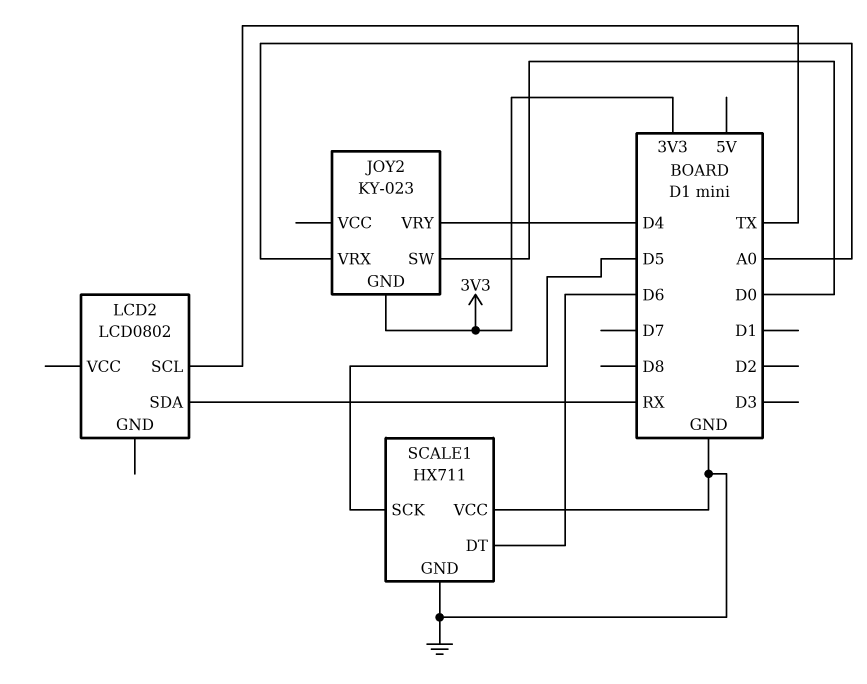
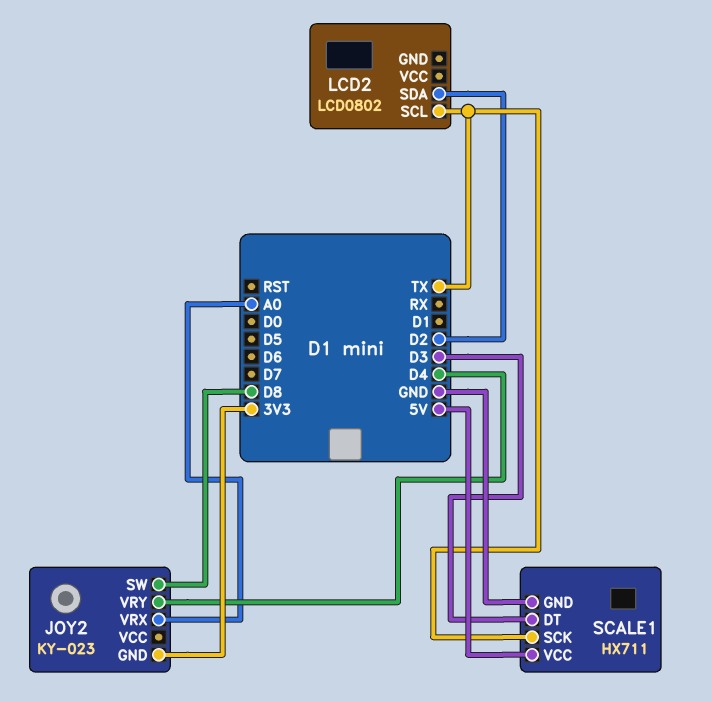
JOY2 pin SW: D0 -> D8
LCD2 pin SDA: RX -> D2
SCALE1 pin DT: D6 -> D3
SCALE1 pin SCK: D5 -> TX
SCALE1 pin VCC: GND -> 5V

